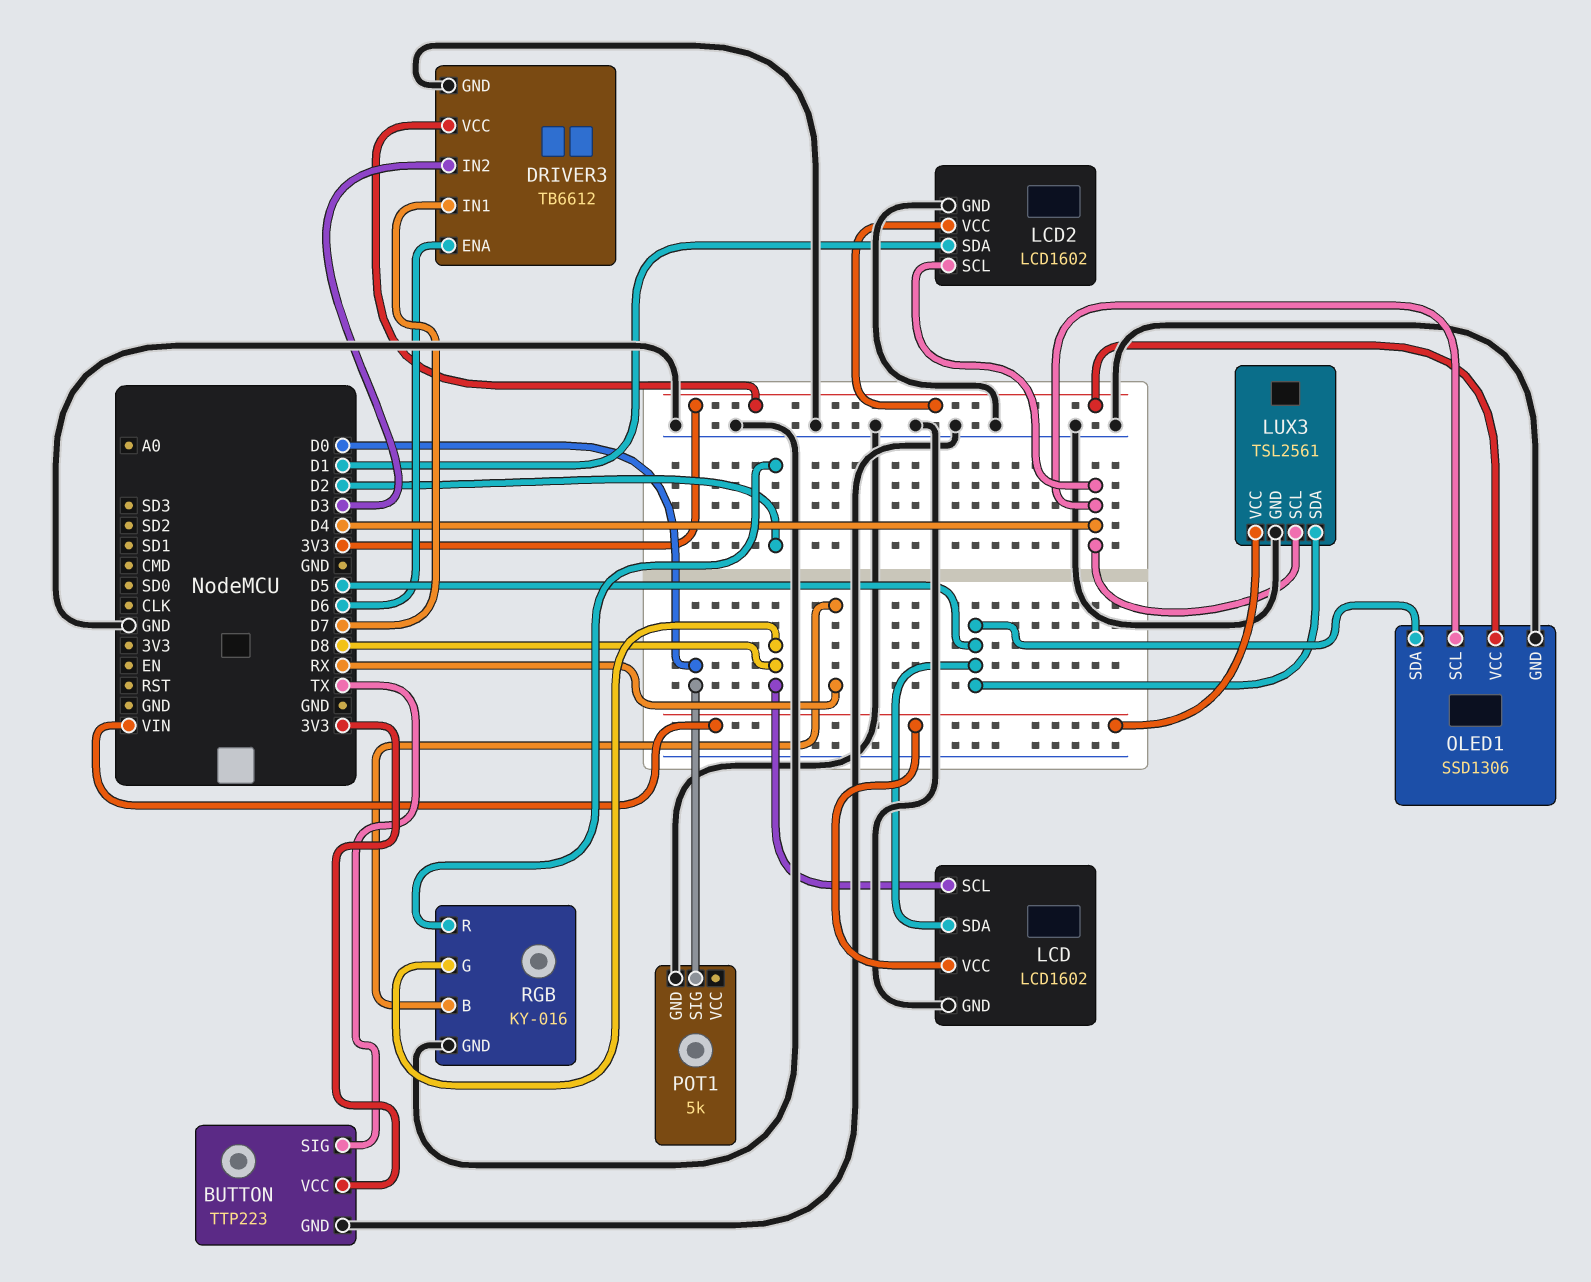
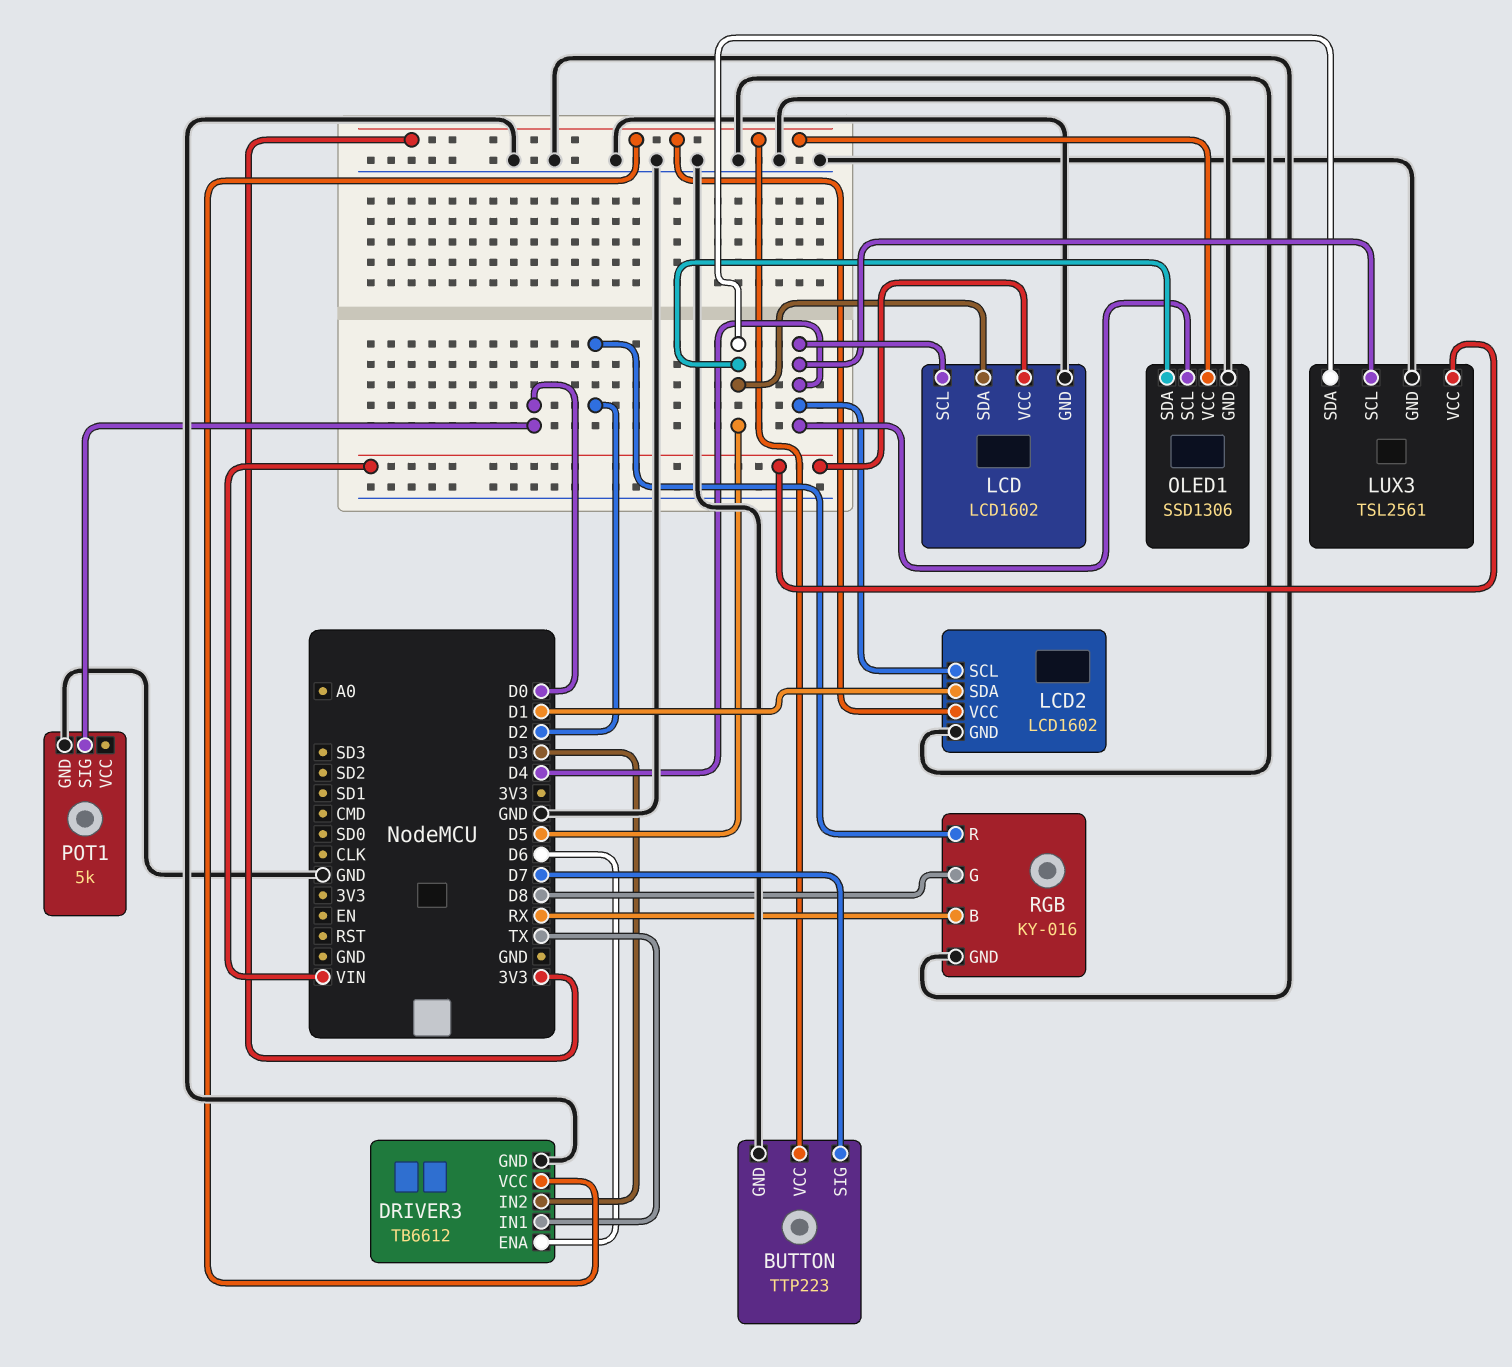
BUTTON pin SIG: TX -> D7
DRIVER3 pin IN1: D7 -> TX
LCD pin SCL: D8 -> D4

